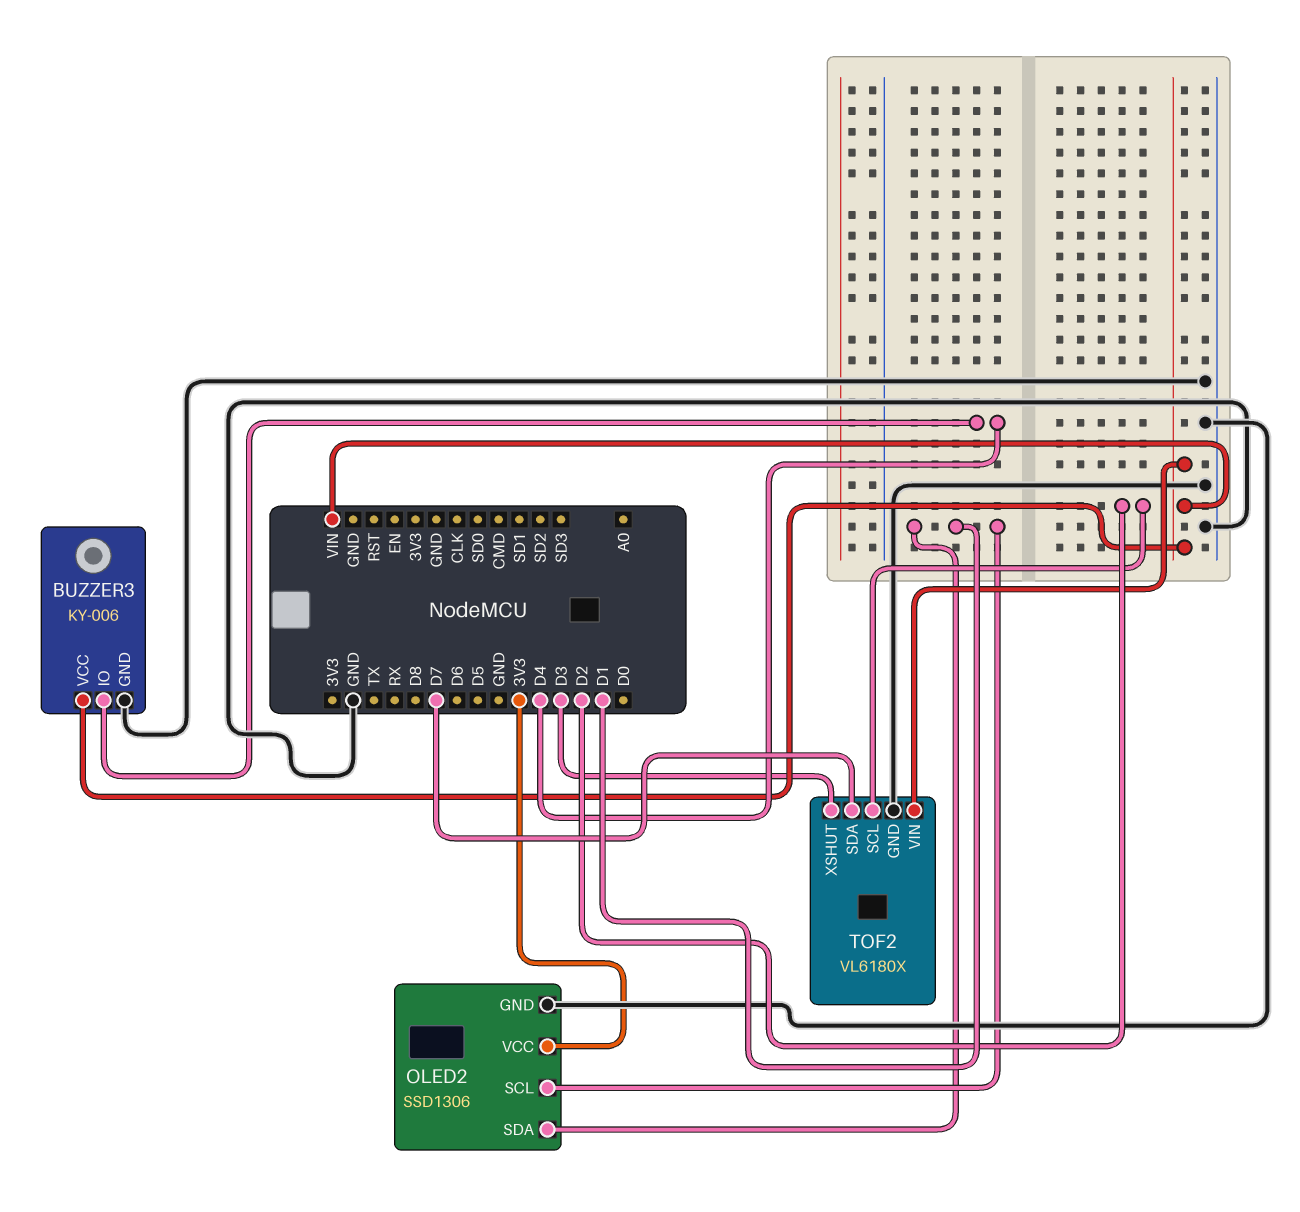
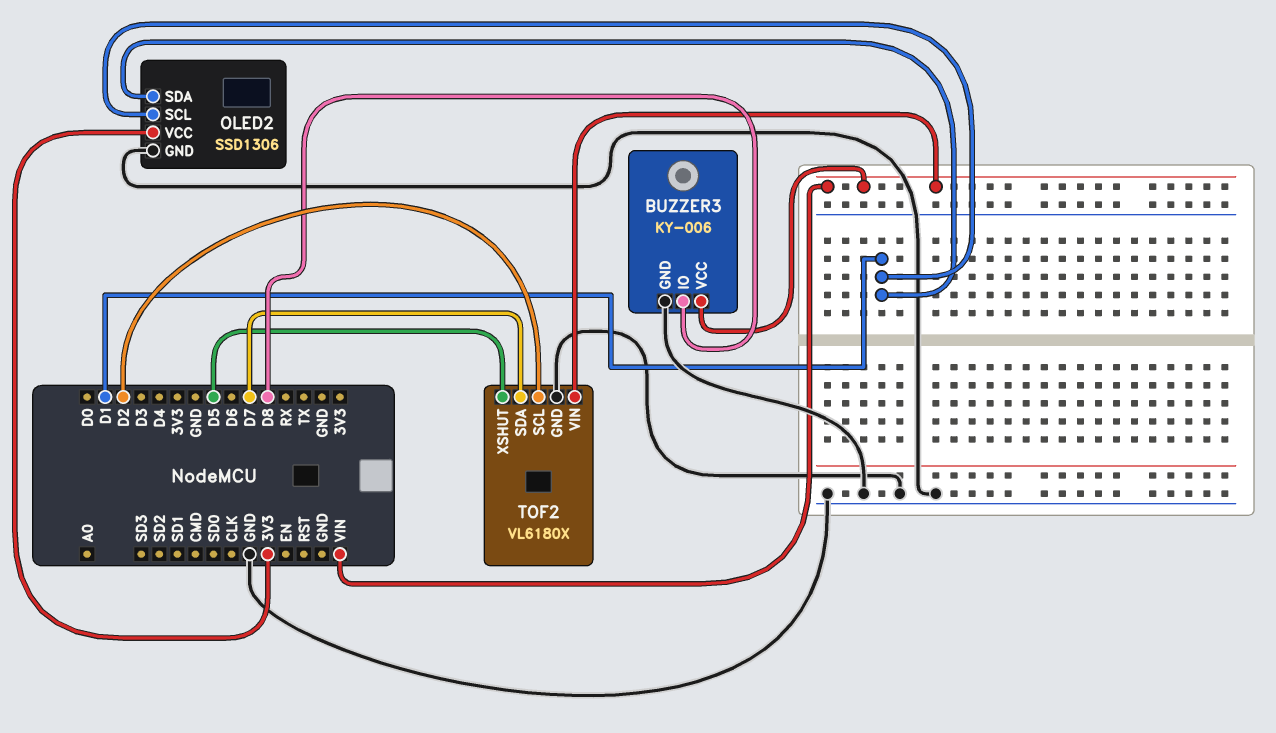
BUZZER3 pin IO: D4 -> D8
TOF2 pin XSHUT: D3 -> D5

